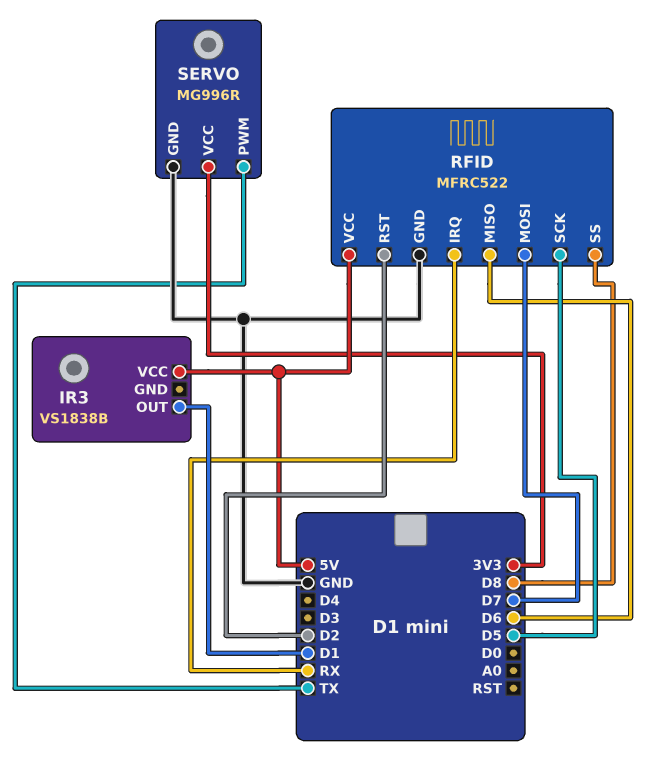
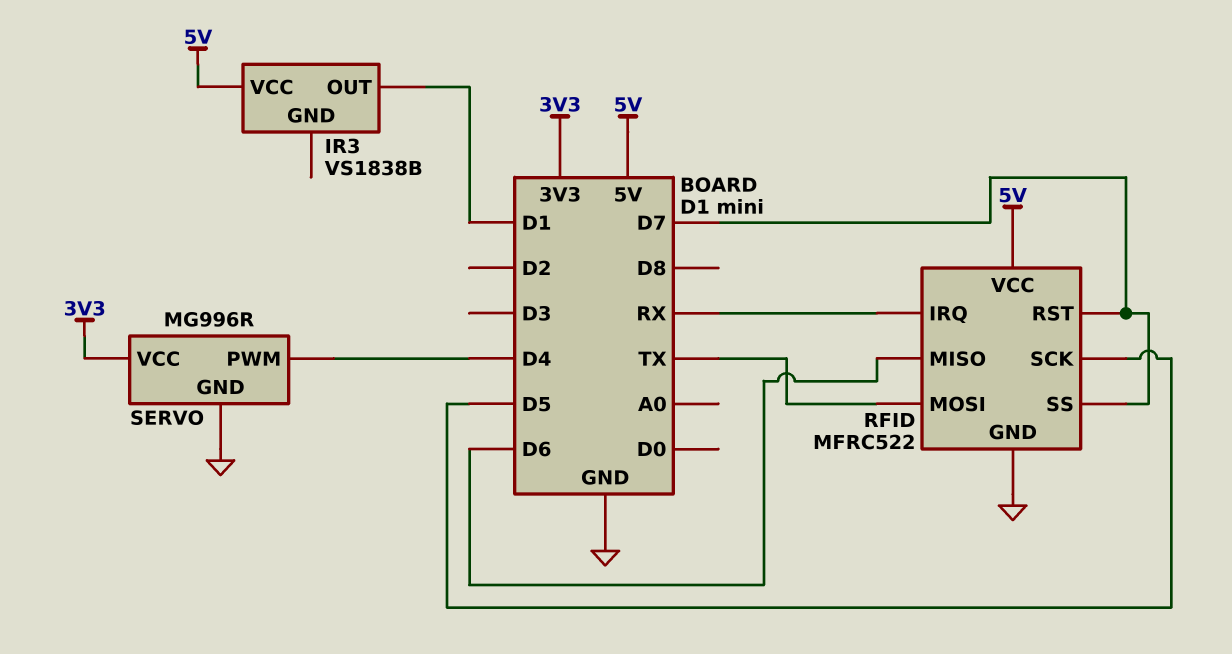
RFID pin MOSI: D7 -> TX
RFID pin RST: D2 -> D7
RFID pin SS: D8 -> D7
SERVO pin PWM: TX -> D4

